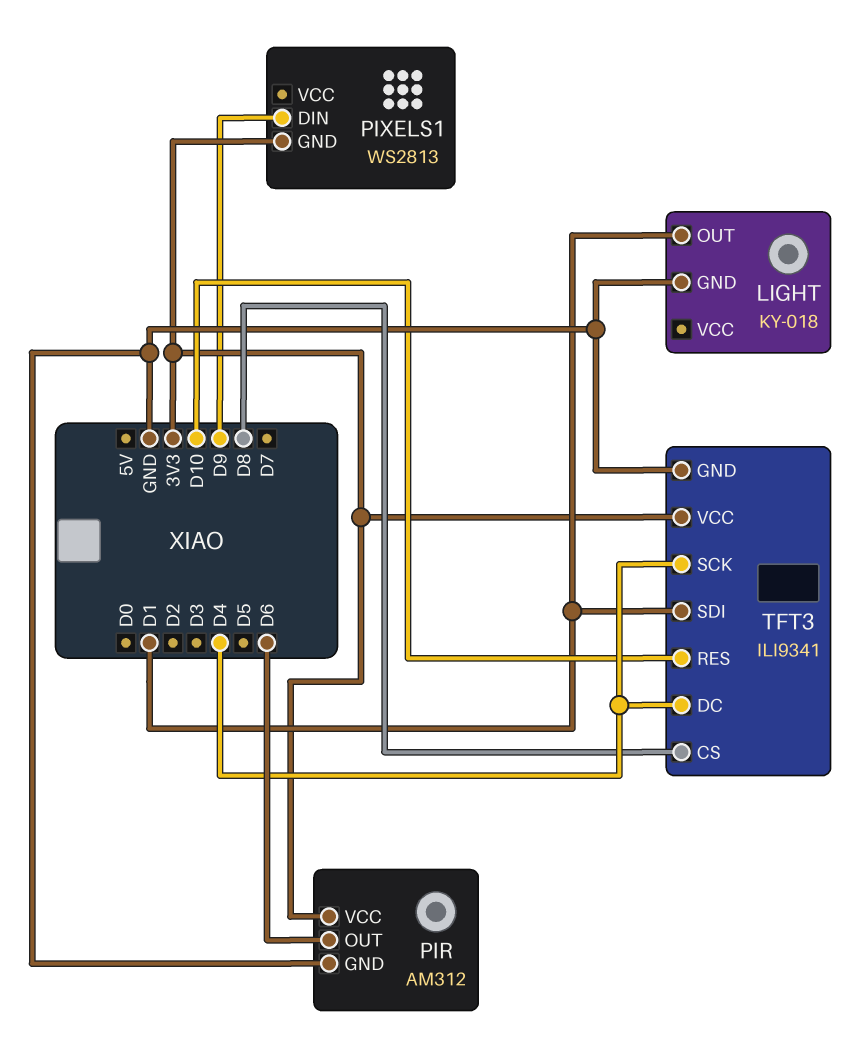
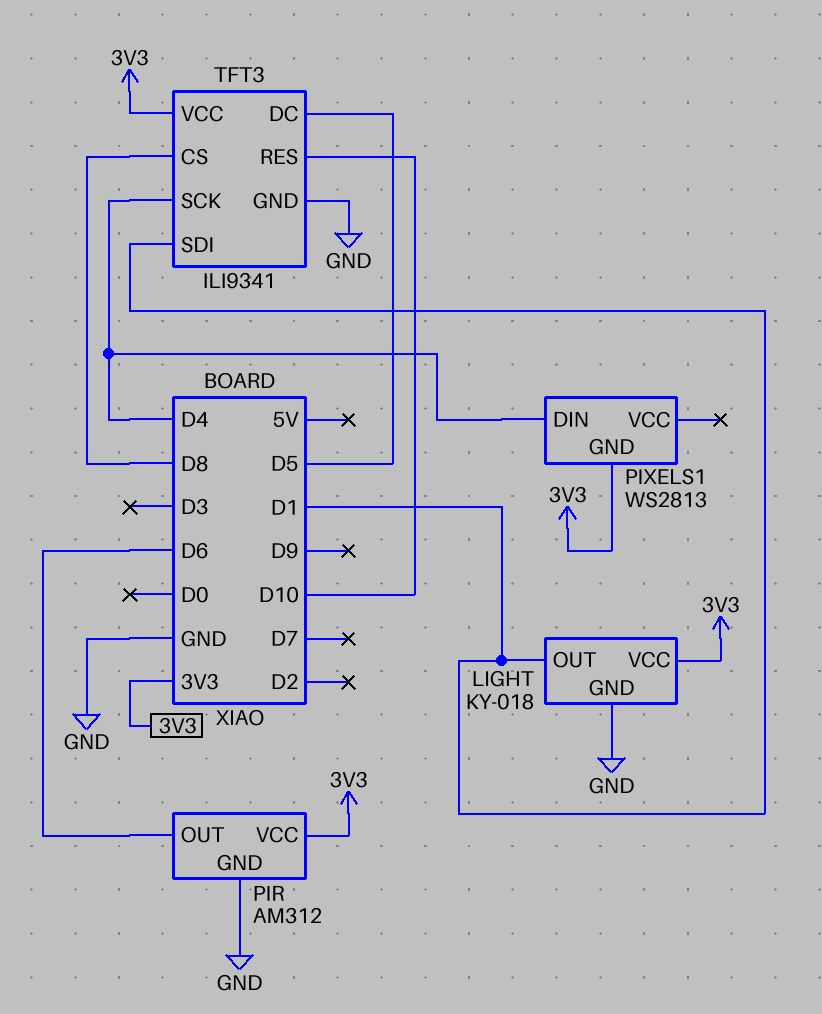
LIGHT pin VCC: none -> 3V3
PIXELS1 pin DIN: D9 -> D4
TFT3 pin DC: D4 -> D5

